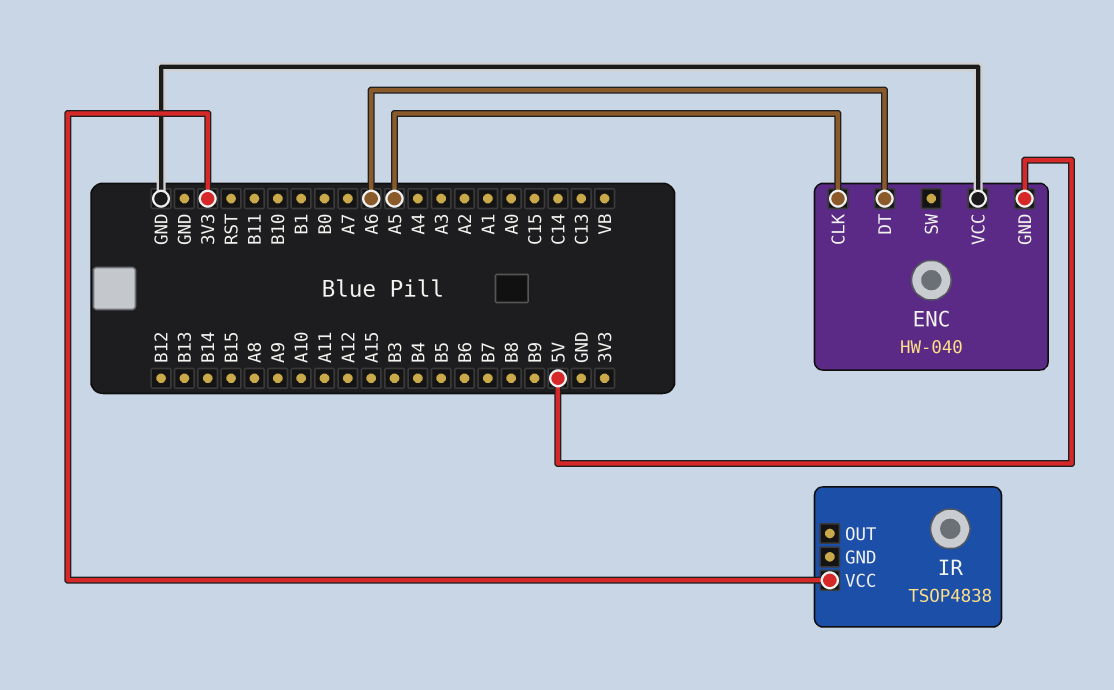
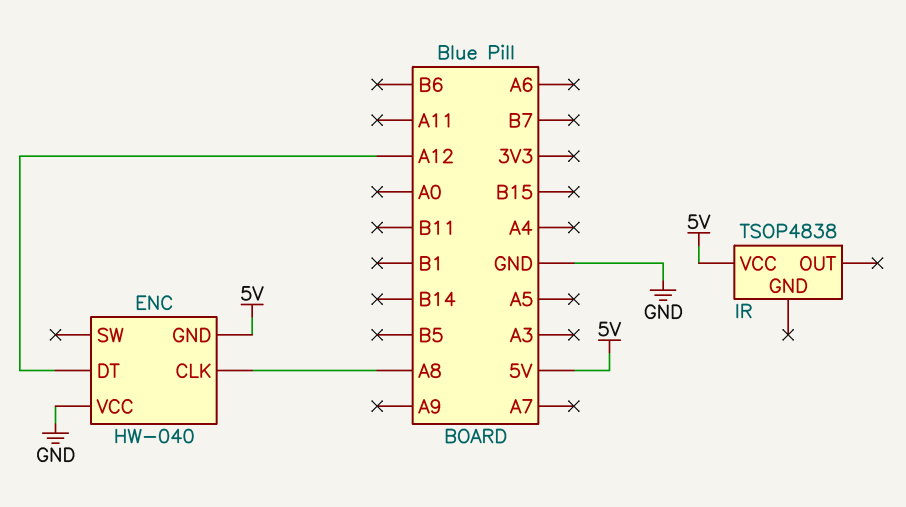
ENC pin CLK: A5 -> A8
ENC pin DT: A6 -> A12
IR pin VCC: 3V3 -> 5V

